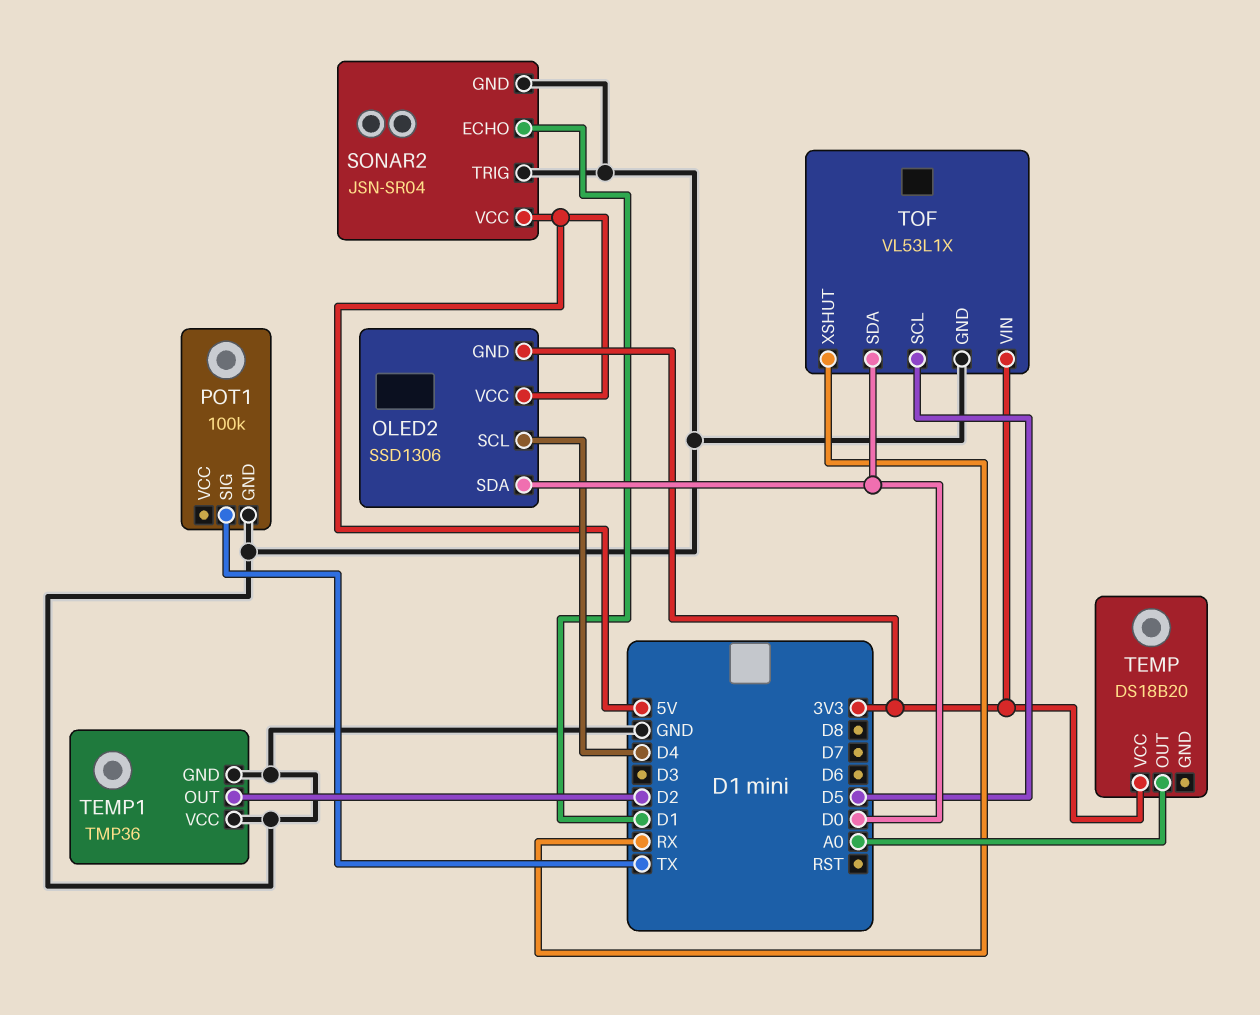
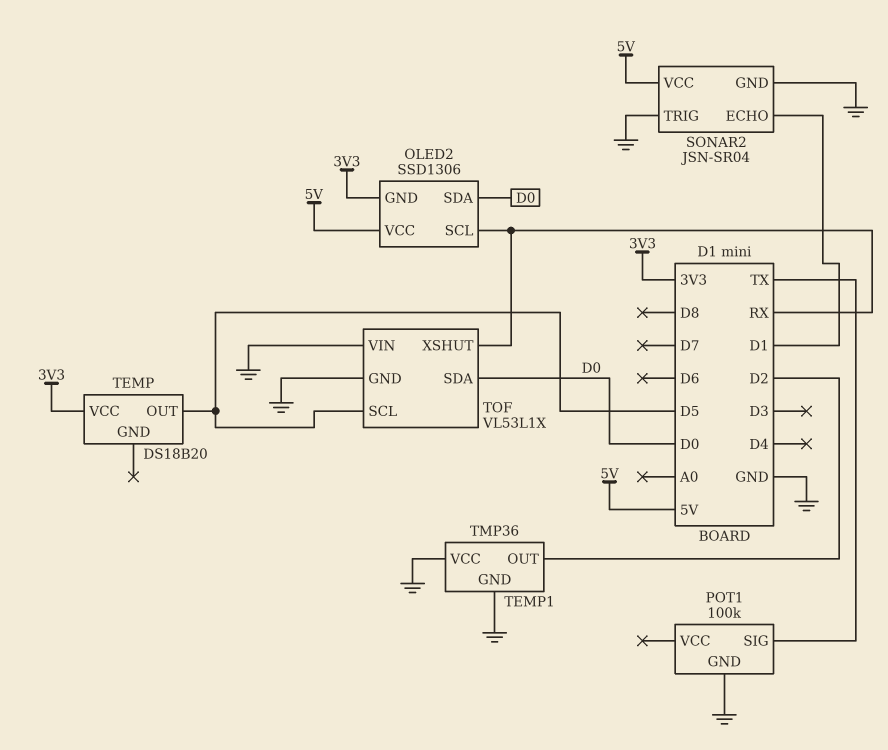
OLED2 pin SCL: D4 -> RX
TEMP pin OUT: A0 -> D5
TOF pin VIN: 3V3 -> GND

